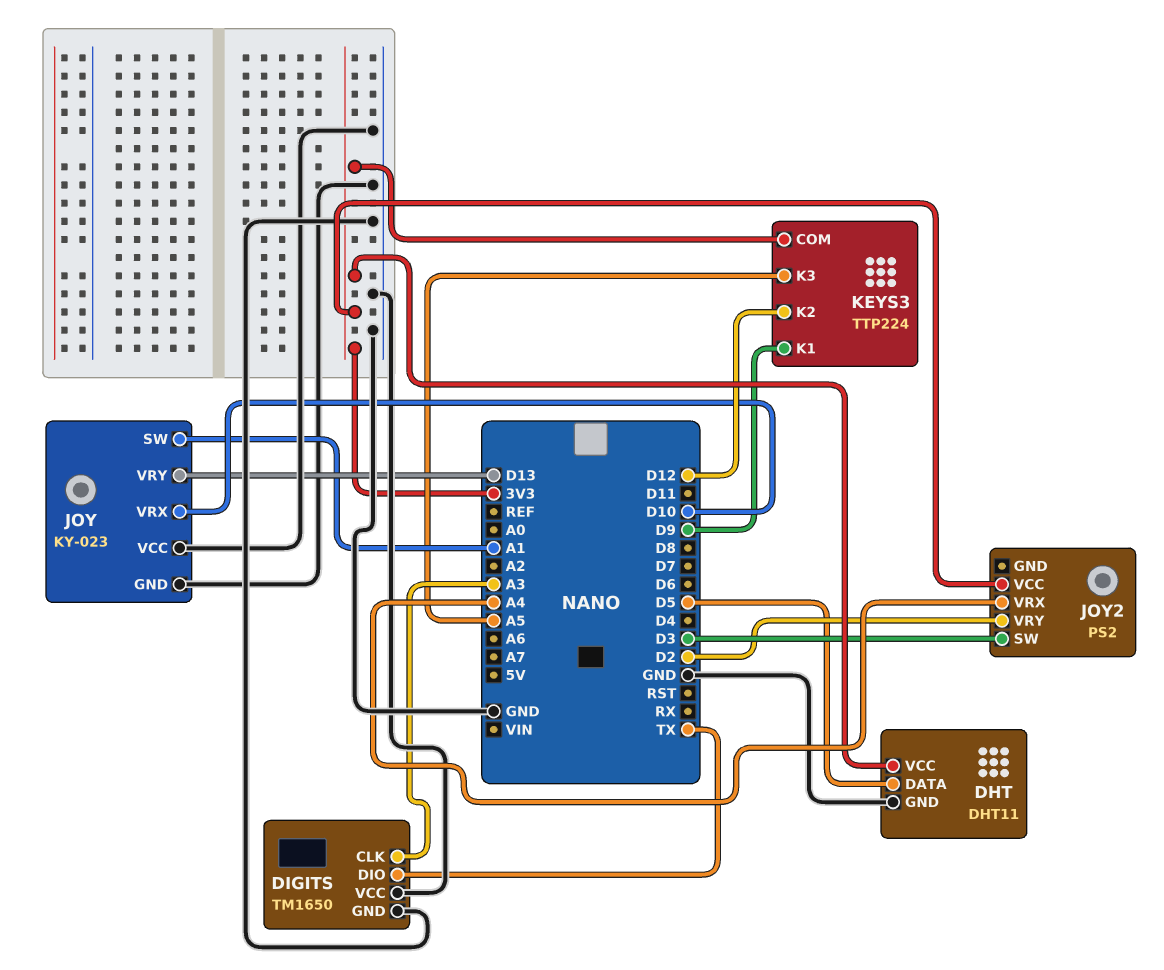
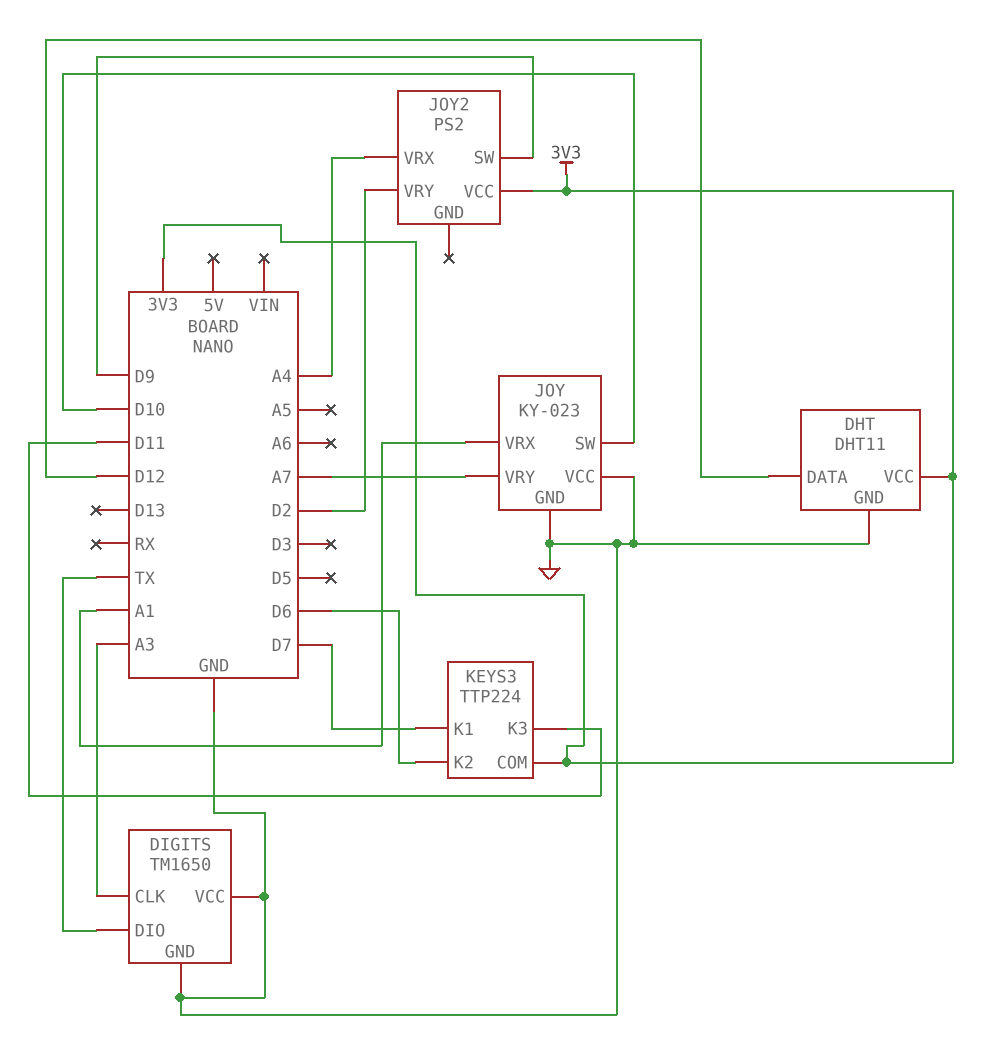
DHT pin DATA: D5 -> D12
JOY pin SW: A1 -> D10
JOY pin VRX: D10 -> A1
JOY pin VRY: D13 -> A7
JOY2 pin SW: D3 -> D9
KEYS3 pin K1: D9 -> D7
KEYS3 pin K2: D12 -> D6
KEYS3 pin K3: A5 -> D11

